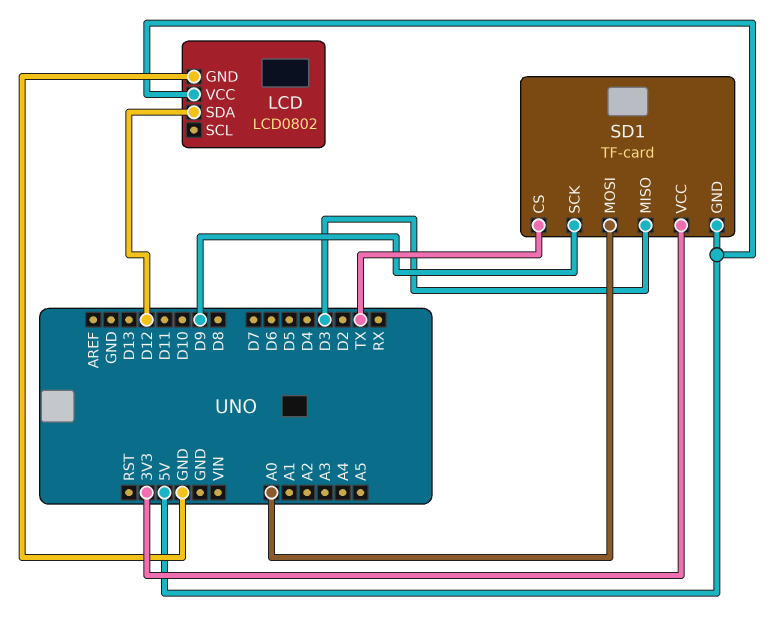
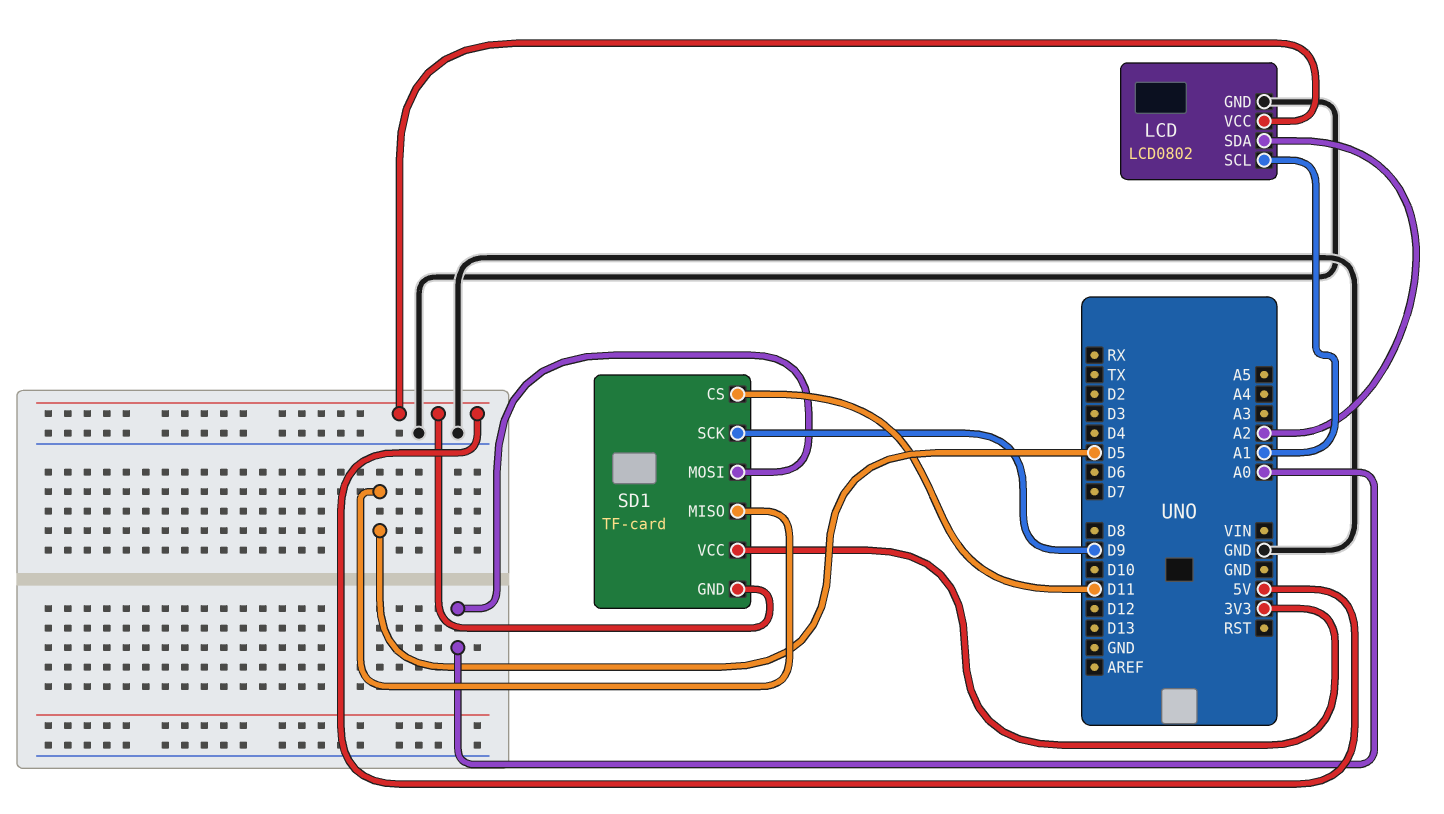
LCD pin SCL: none -> A1
LCD pin SDA: D12 -> A2
SD1 pin CS: TX -> D11
SD1 pin MISO: D3 -> D5

